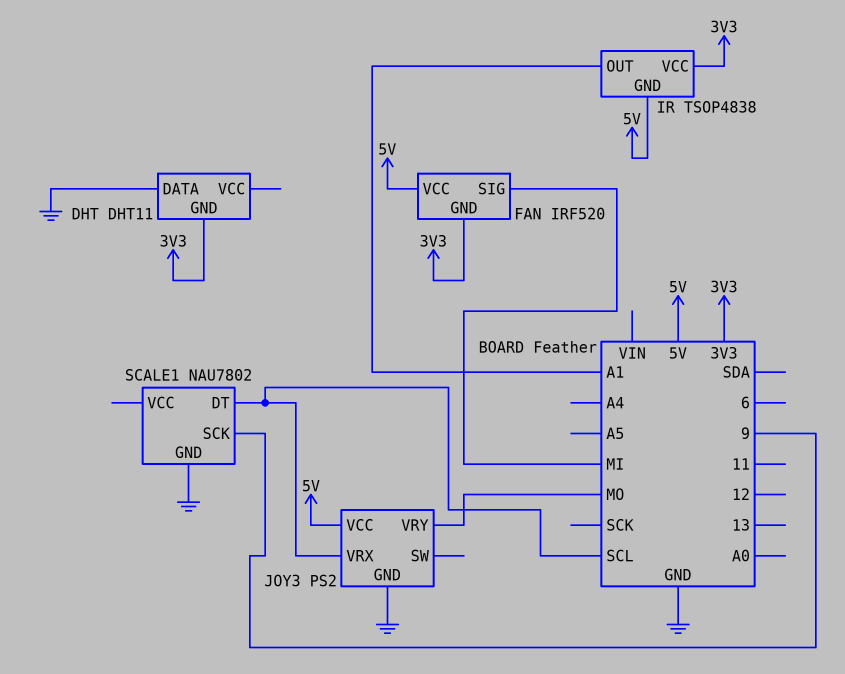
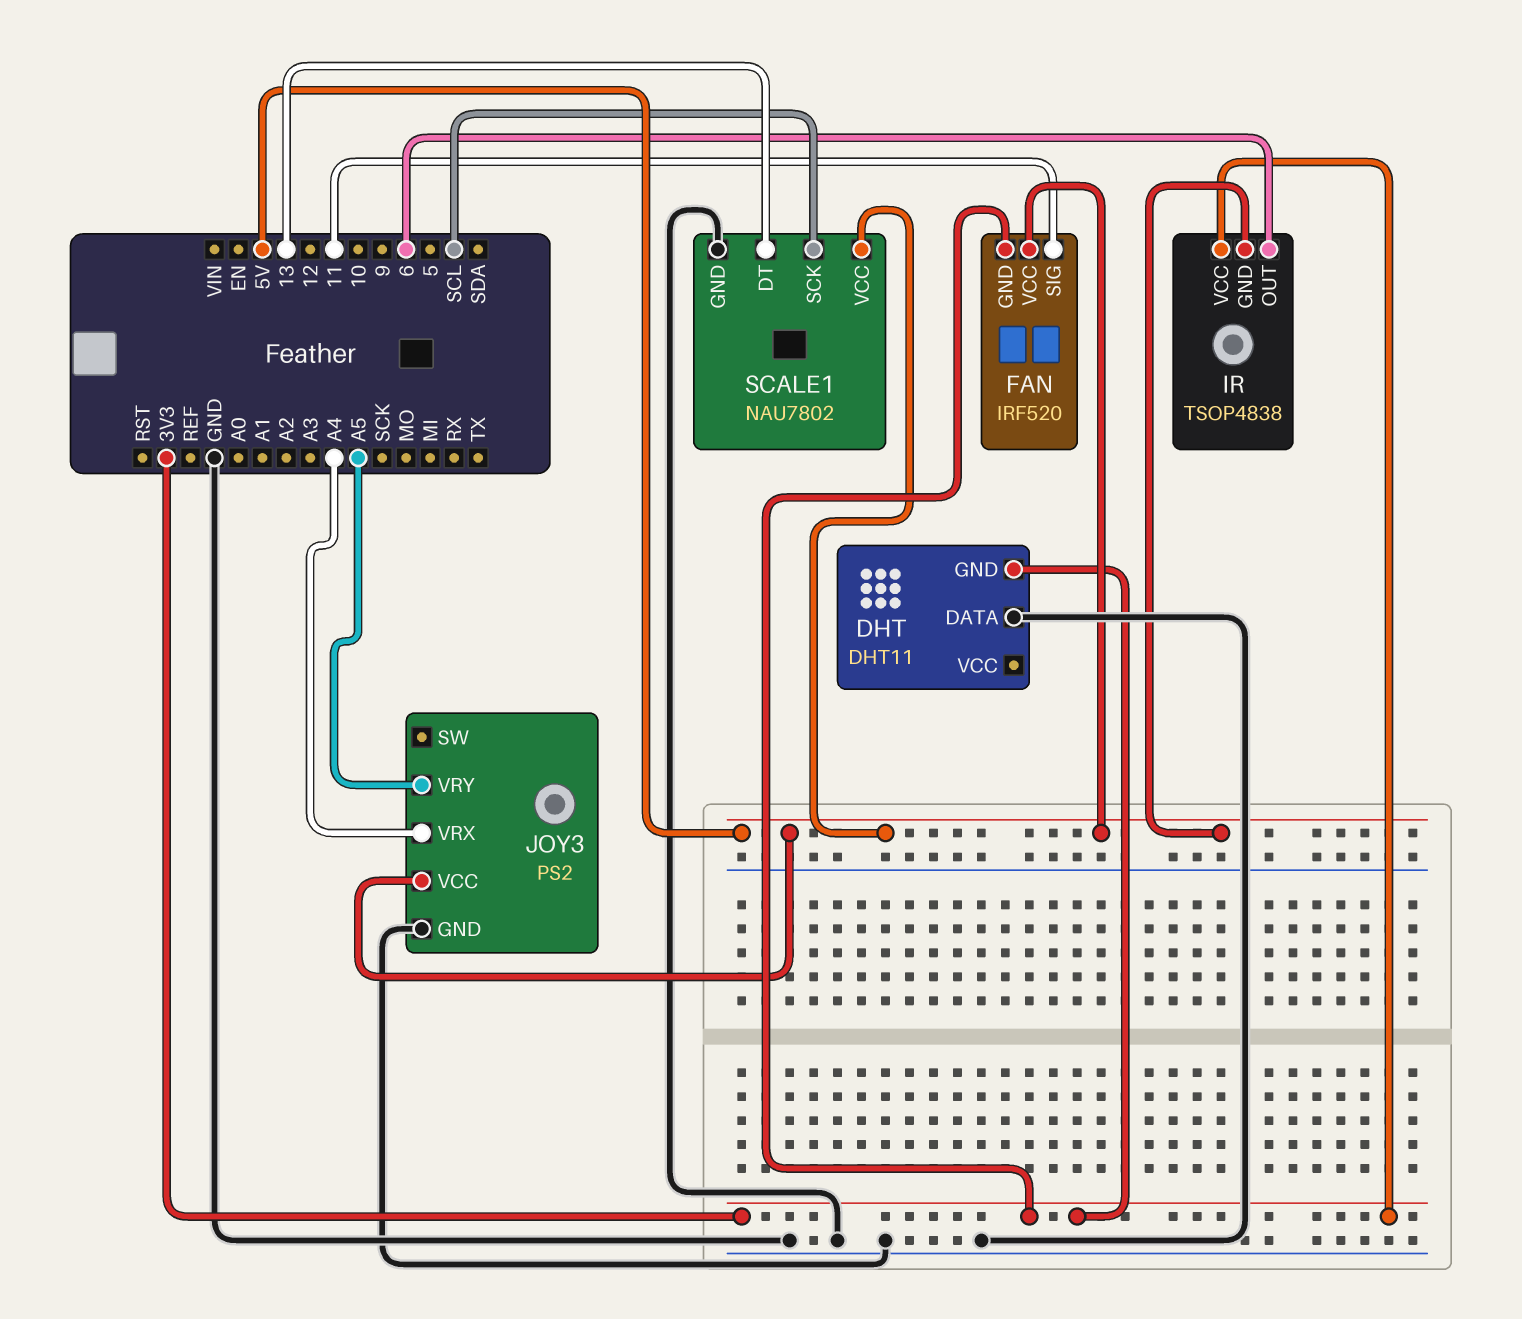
FAN pin SIG: MI -> 11
IR pin OUT: A1 -> 6
JOY3 pin VRX: SCL -> A4
JOY3 pin VRY: MO -> A5
SCALE1 pin DT: SCL -> 13
SCALE1 pin SCK: 9 -> SCL
SCALE1 pin VCC: none -> 5V

